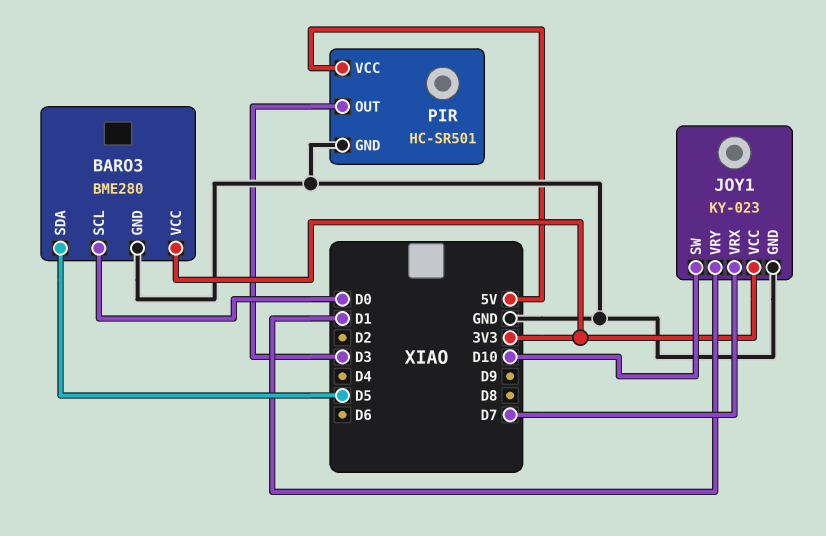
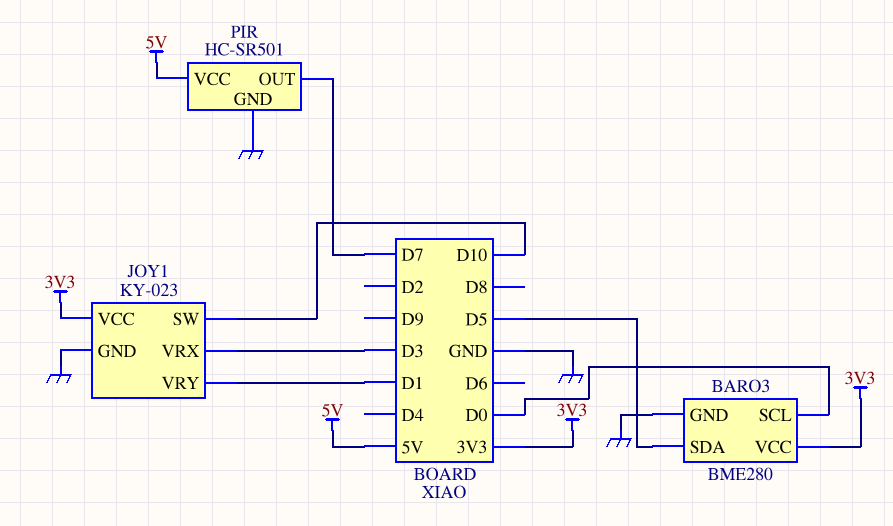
JOY1 pin VRX: D7 -> D3
PIR pin OUT: D3 -> D7

